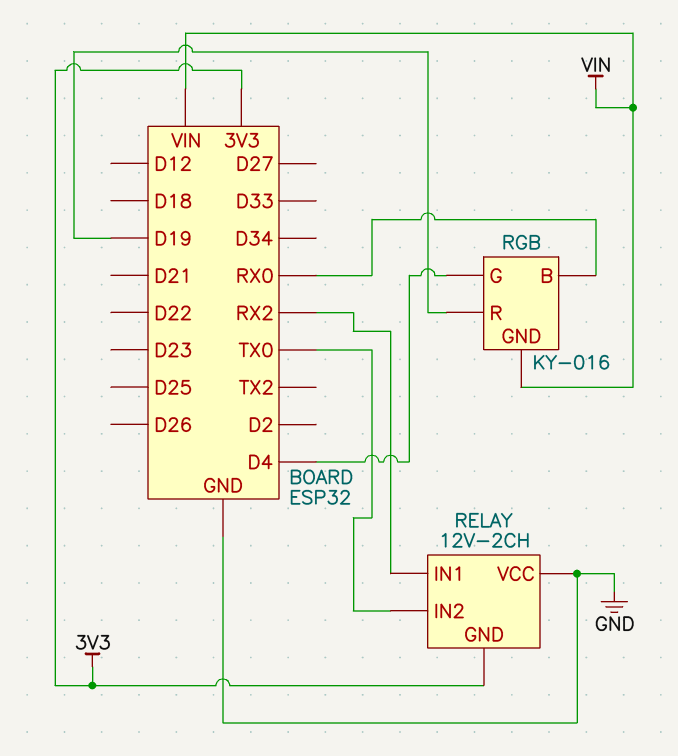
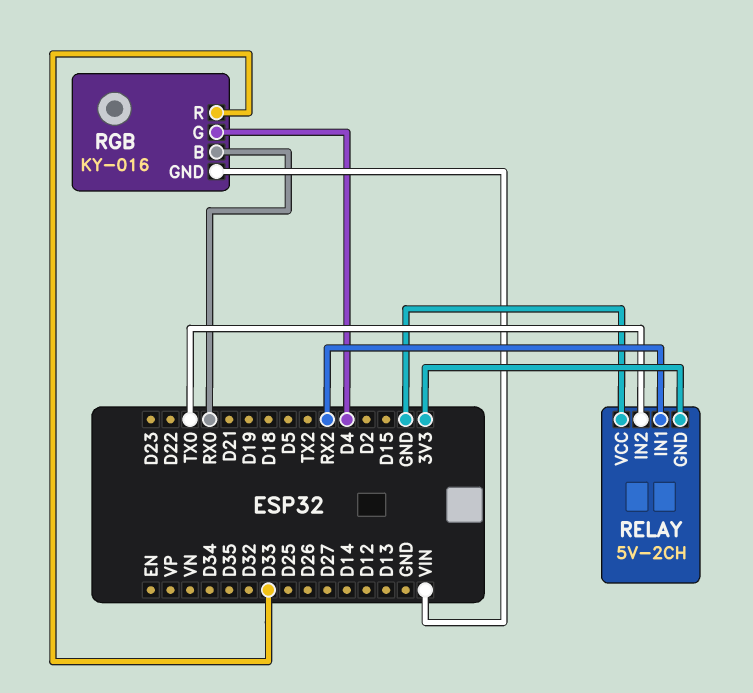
RELAY: 12V-2CH -> 5V-2CH
RGB pin R: D19 -> D33

